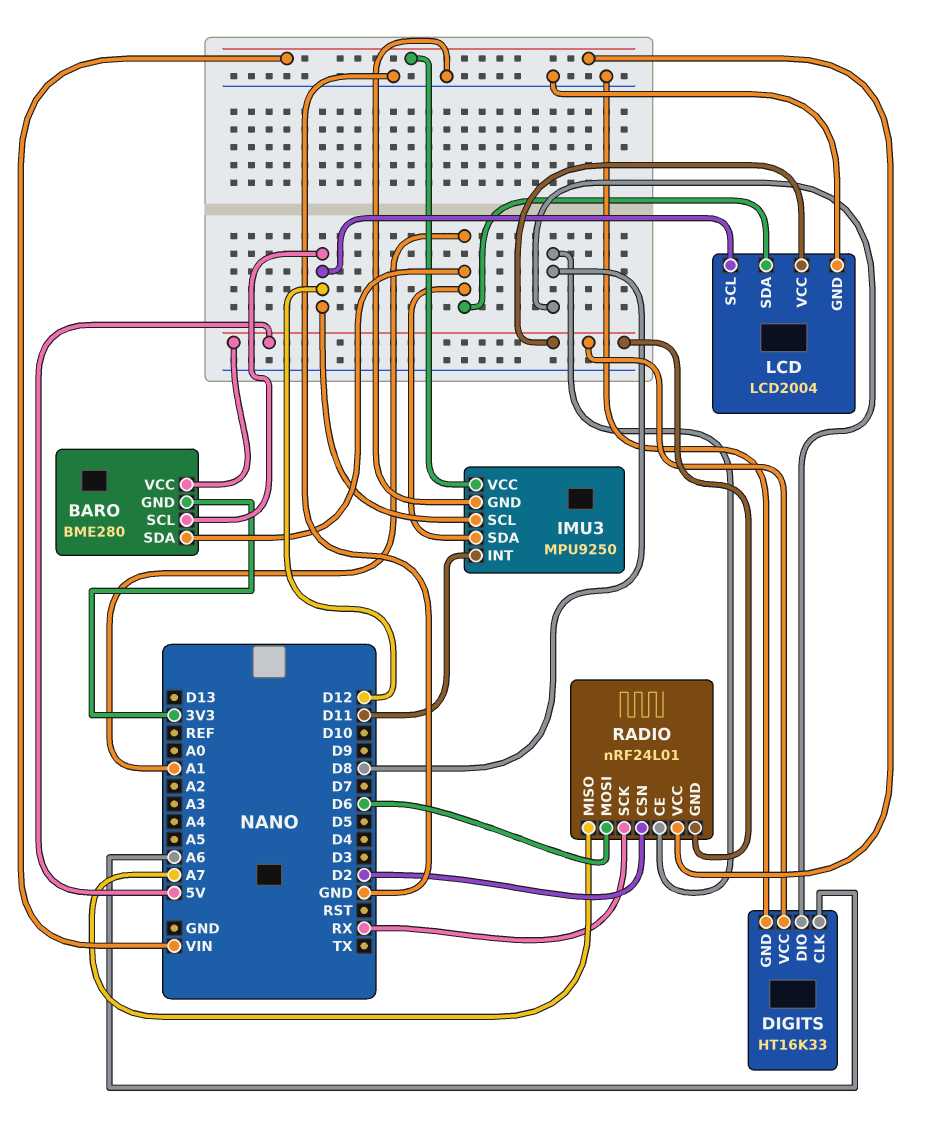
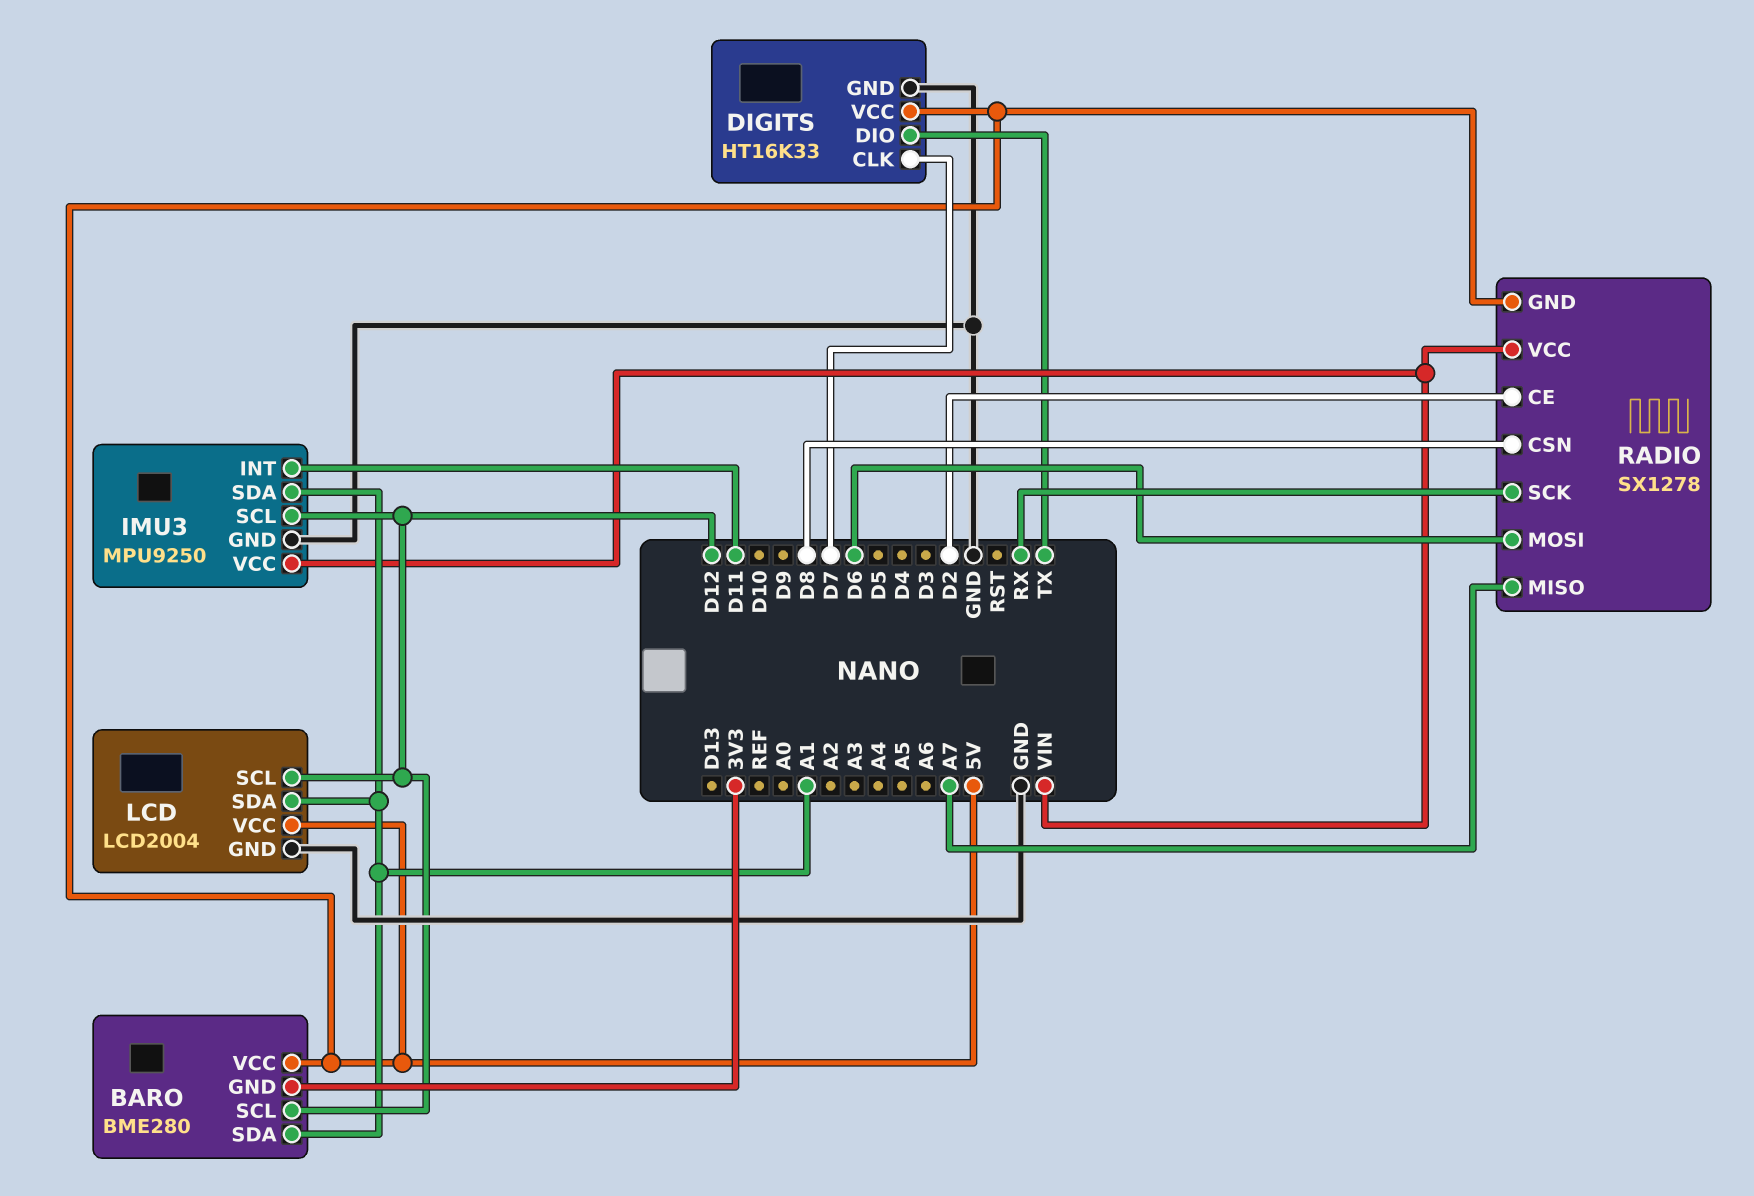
DIGITS pin CLK: A6 -> D7
DIGITS pin DIO: D8 -> TX
RADIO: nRF24L01 -> SX1278
RADIO pin CE: D8 -> D2
RADIO pin CSN: D2 -> D8

